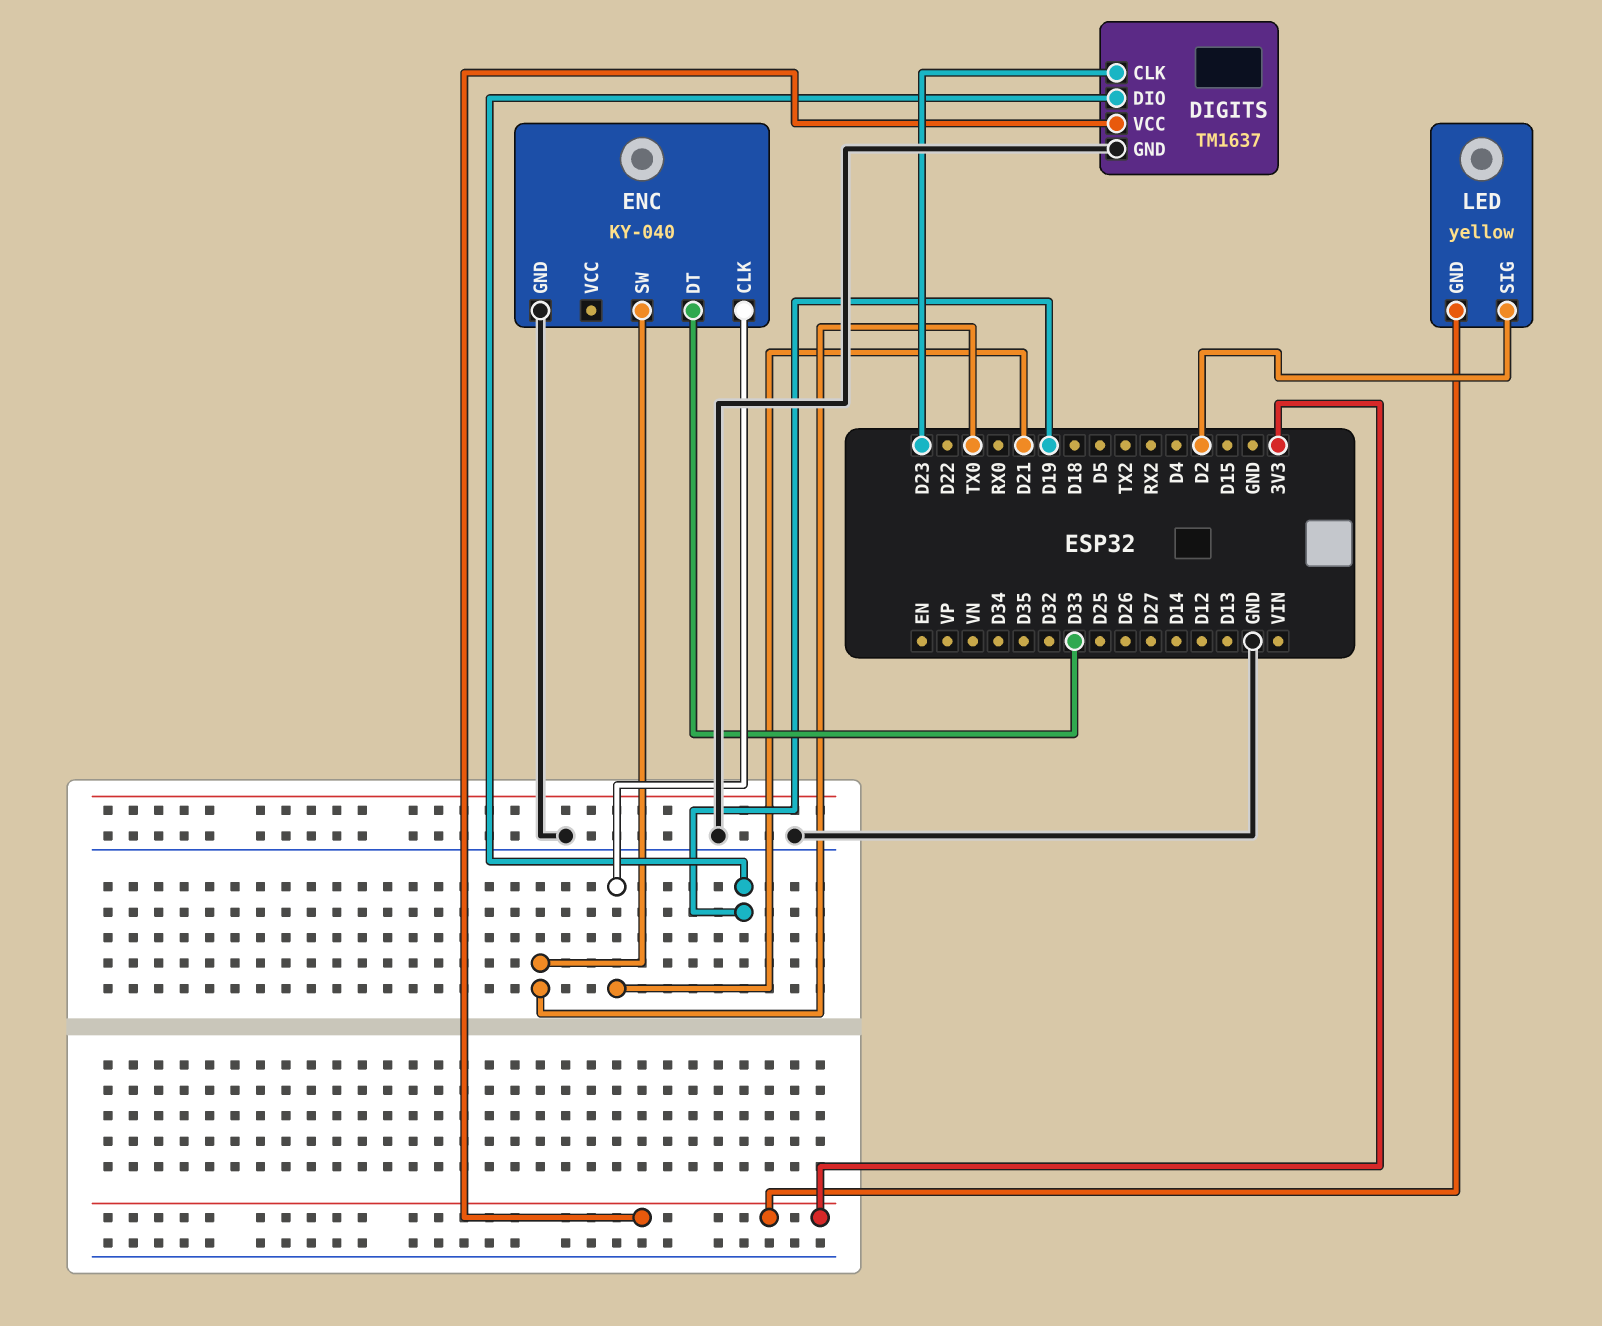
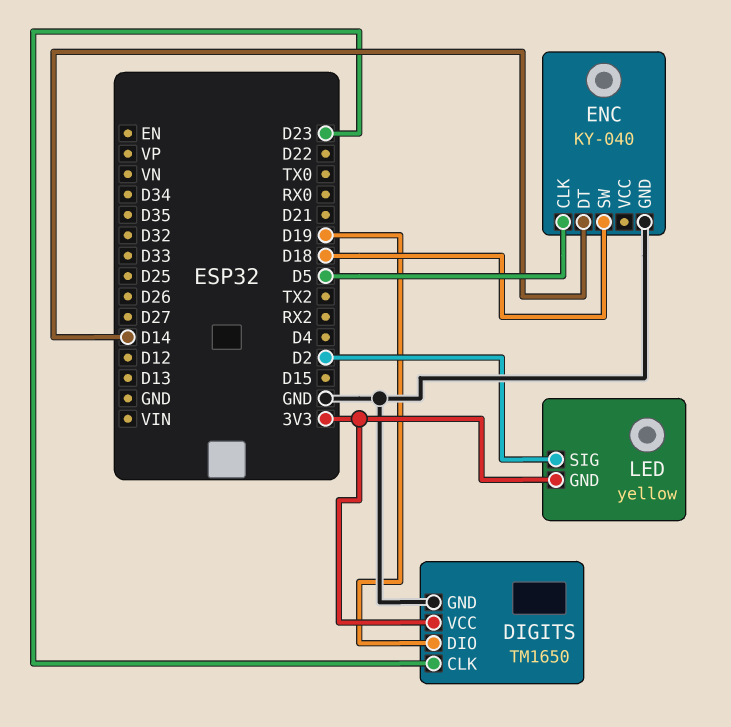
DIGITS: TM1637 -> TM1650
ENC pin CLK: D21 -> D5
ENC pin DT: D33 -> D14
ENC pin SW: TX0 -> D18

